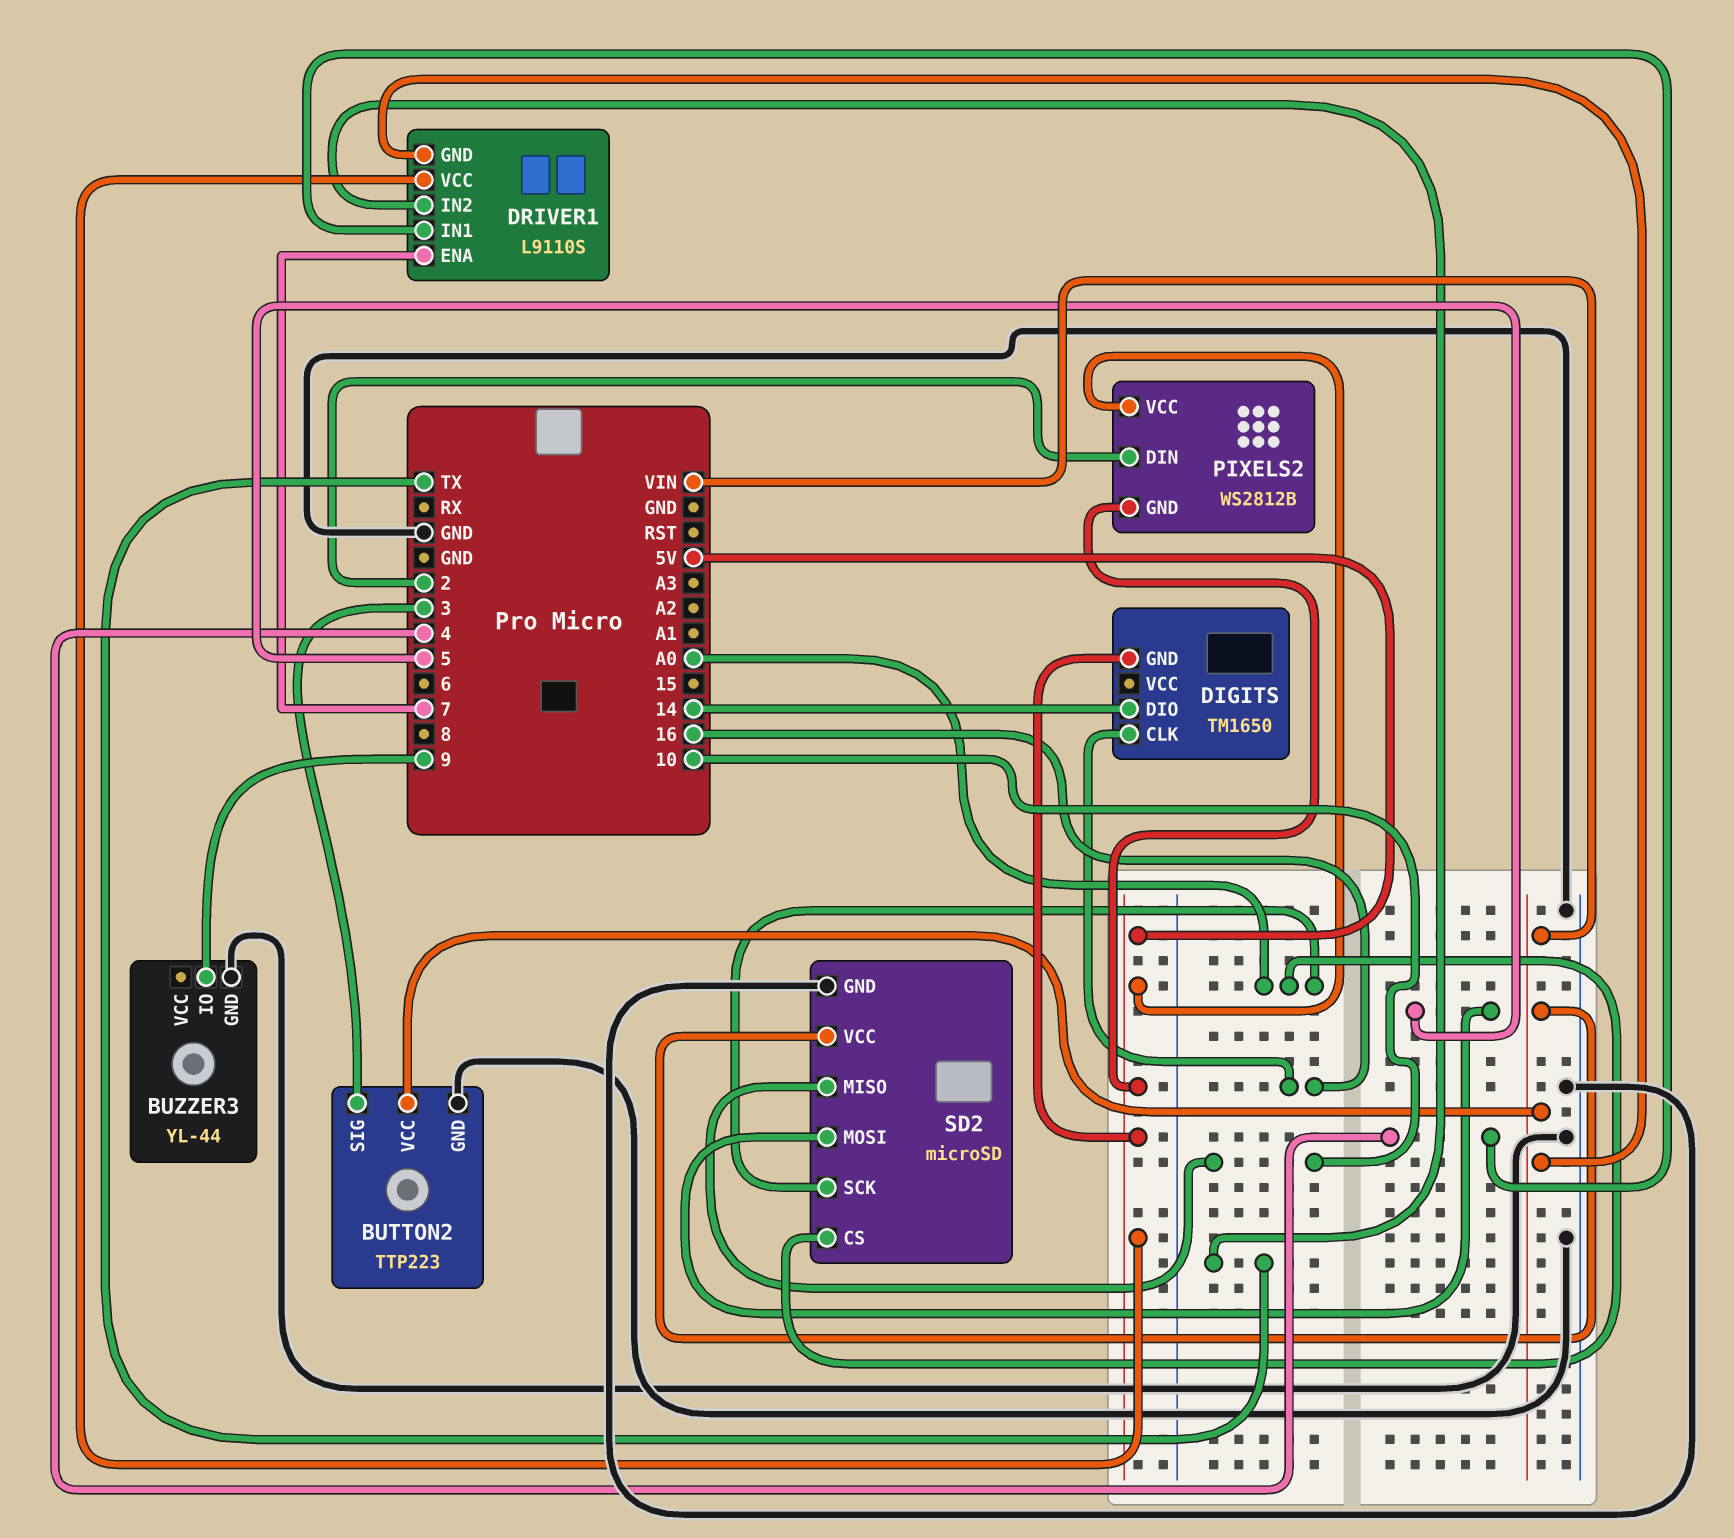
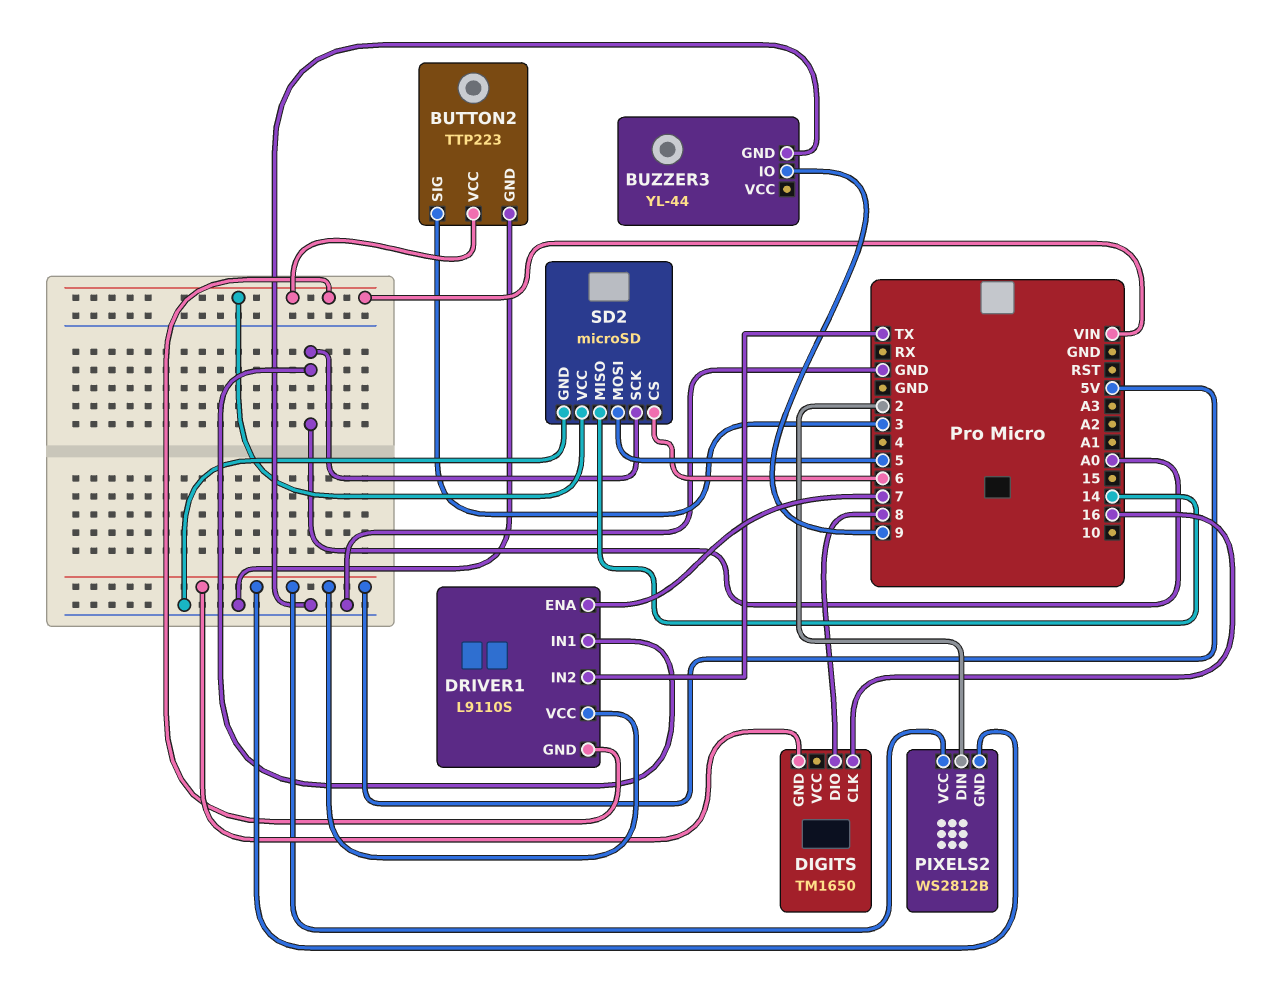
DIGITS pin DIO: 14 -> 8
DRIVER1 pin IN1: 4 -> A0
SD2 pin CS: A0 -> 6
SD2 pin MISO: 10 -> 14

